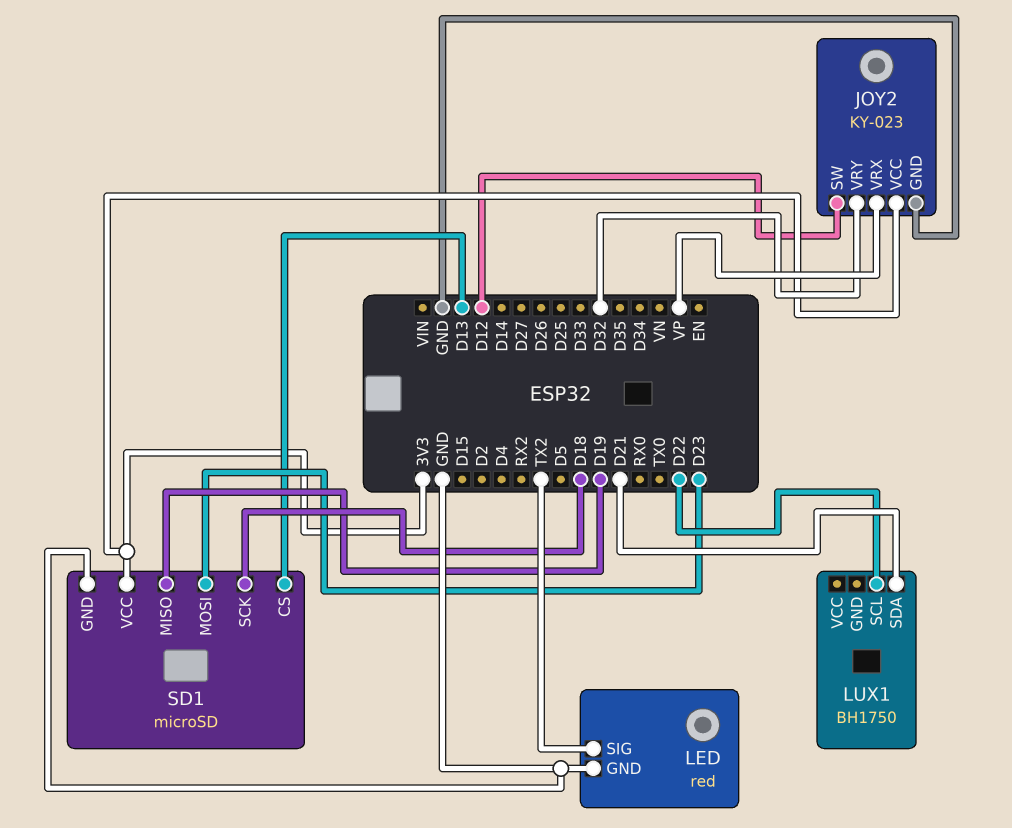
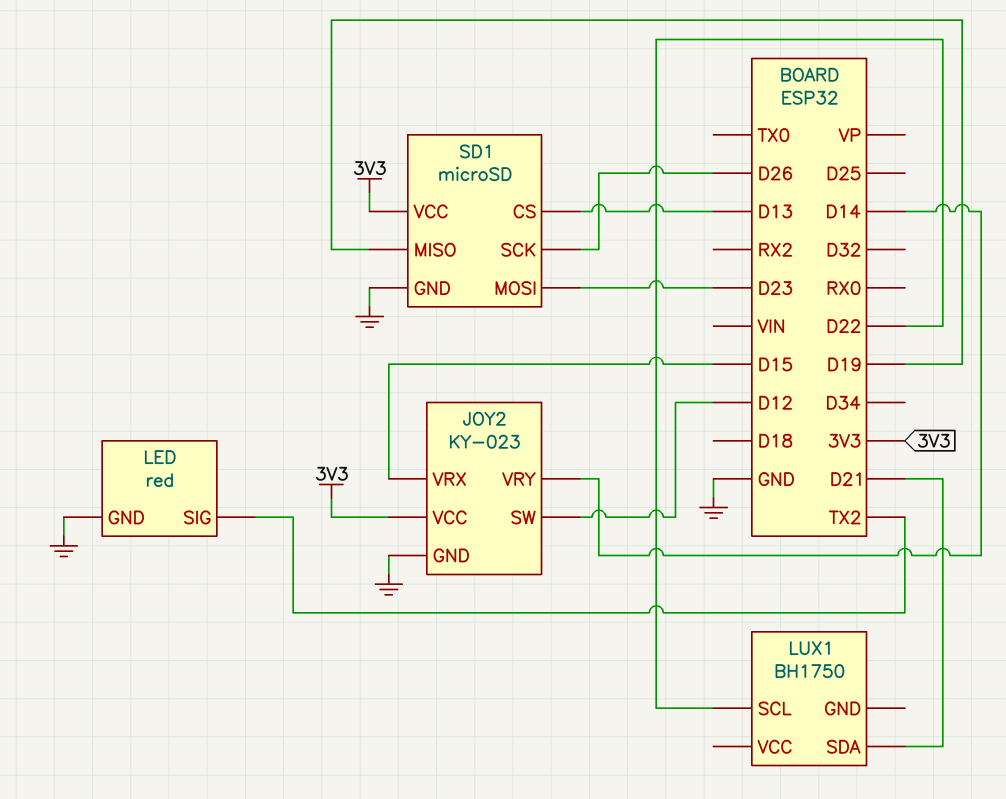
JOY2 pin VRX: VP -> D15
JOY2 pin VRY: D32 -> D14
SD1 pin SCK: D18 -> D26

